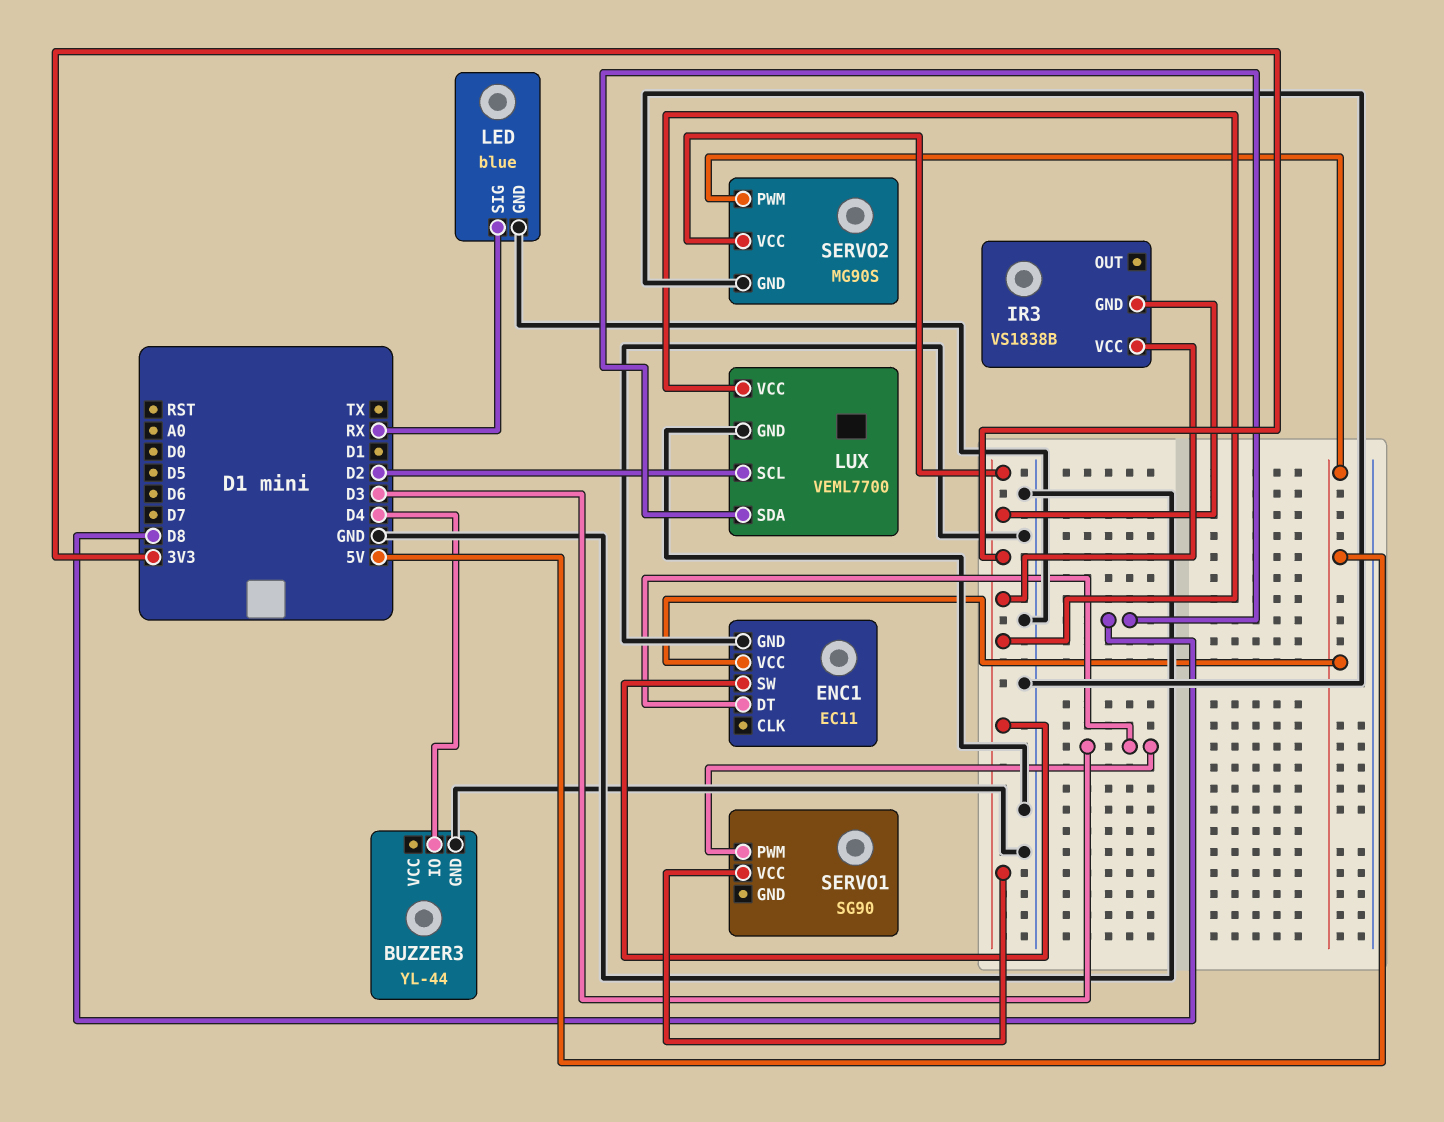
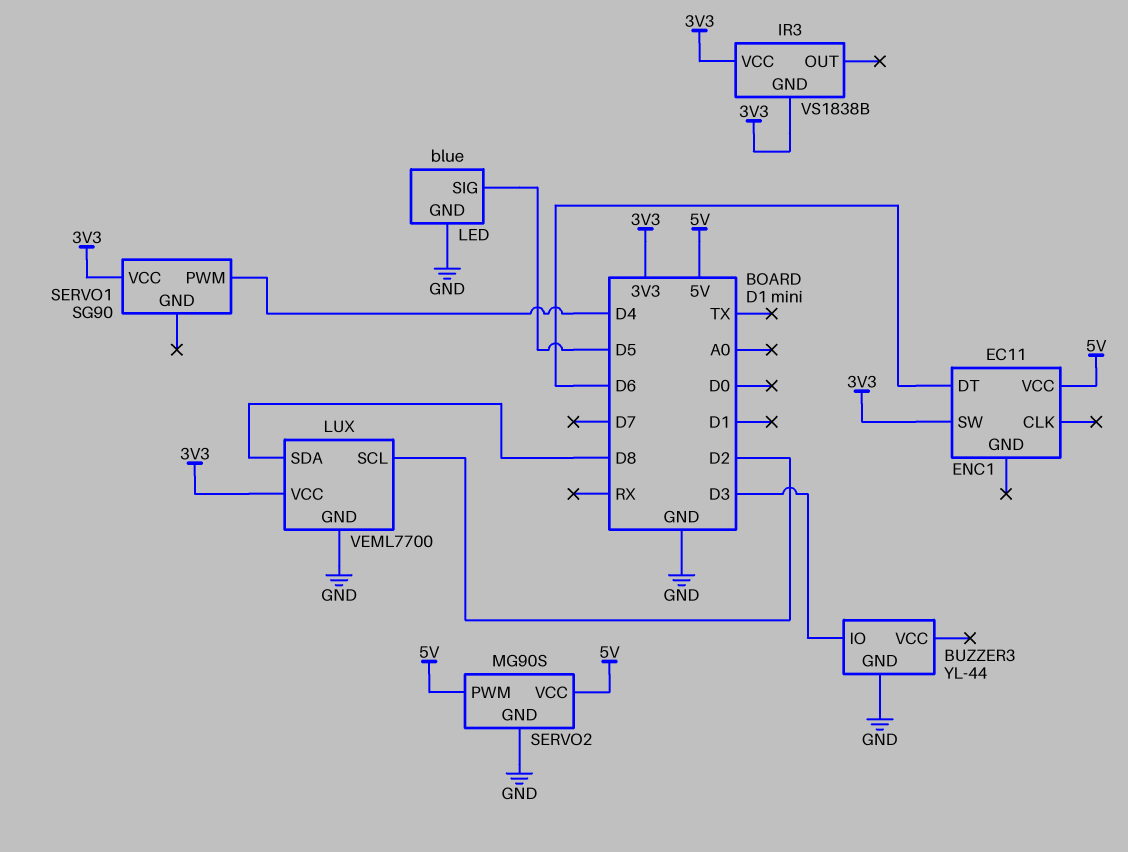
BUZZER3 pin IO: D4 -> D3
ENC1 pin DT: D3 -> D6
ENC1 pin GND: GND -> none
LED pin SIG: RX -> D5
SERVO1 pin PWM: D3 -> D4
SERVO2 pin VCC: 3V3 -> 5V

